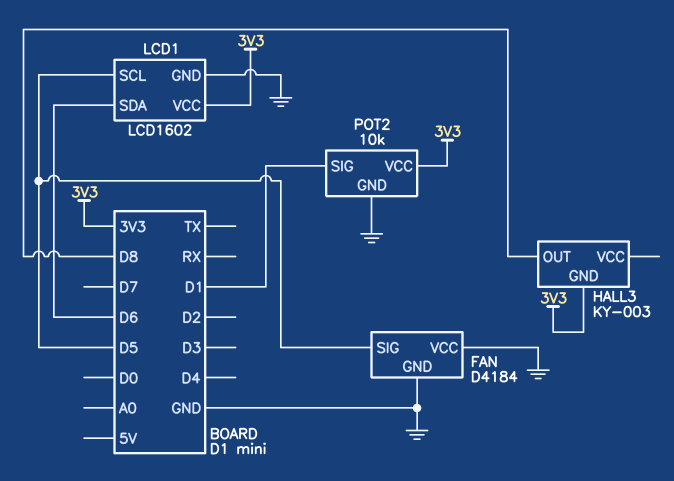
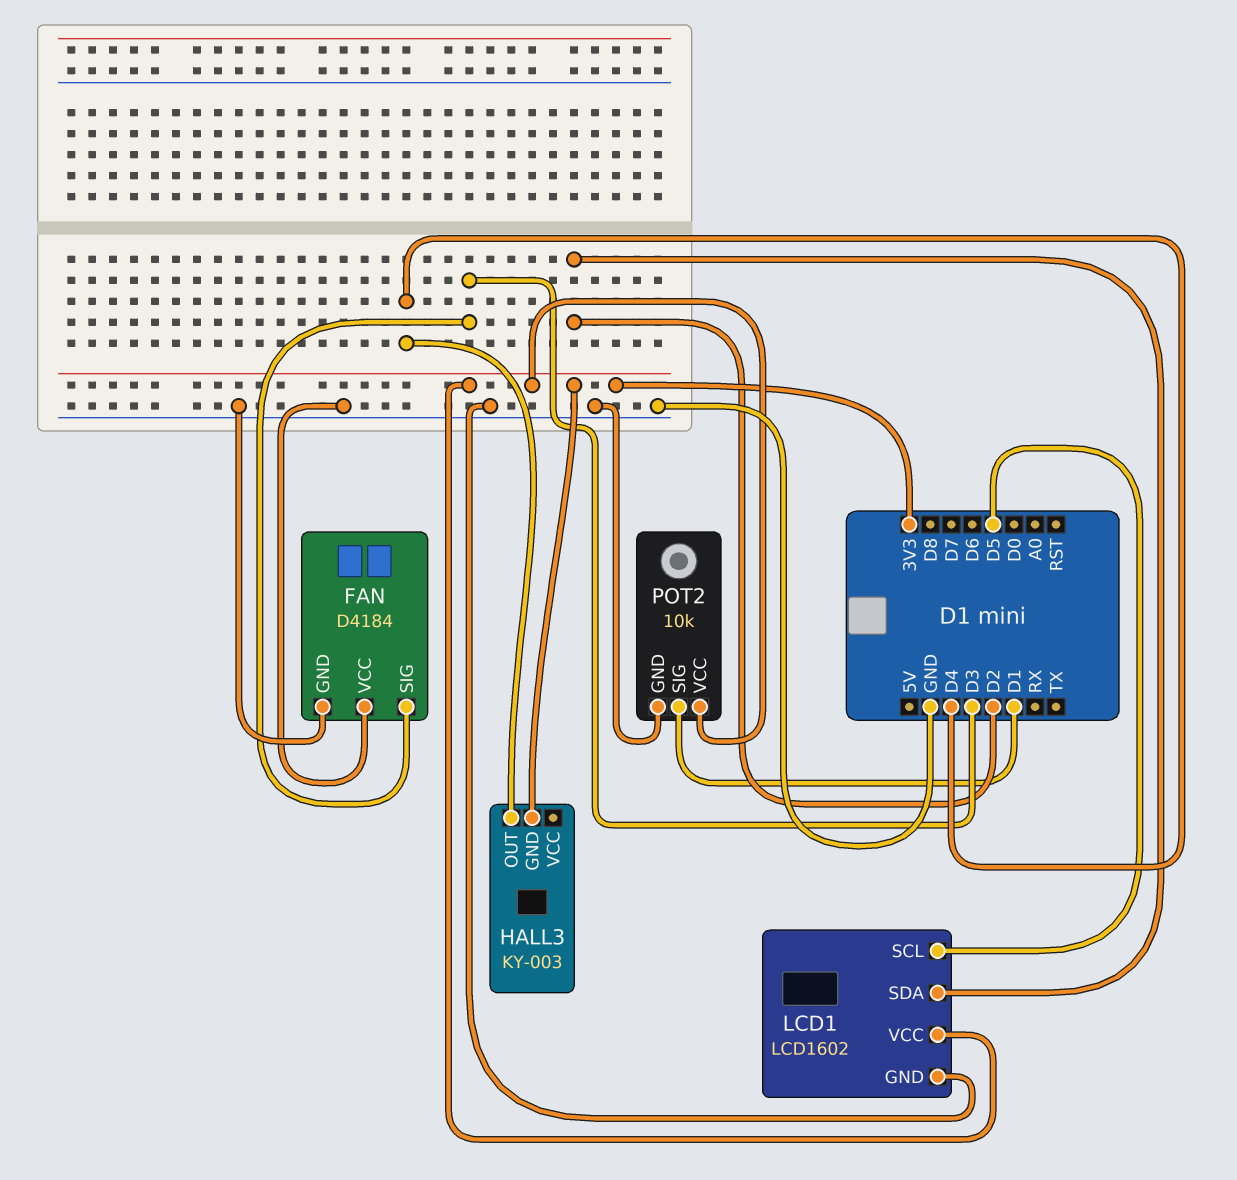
FAN pin SIG: D5 -> D3
HALL3 pin OUT: D8 -> D4
LCD1 pin SDA: D6 -> D2

